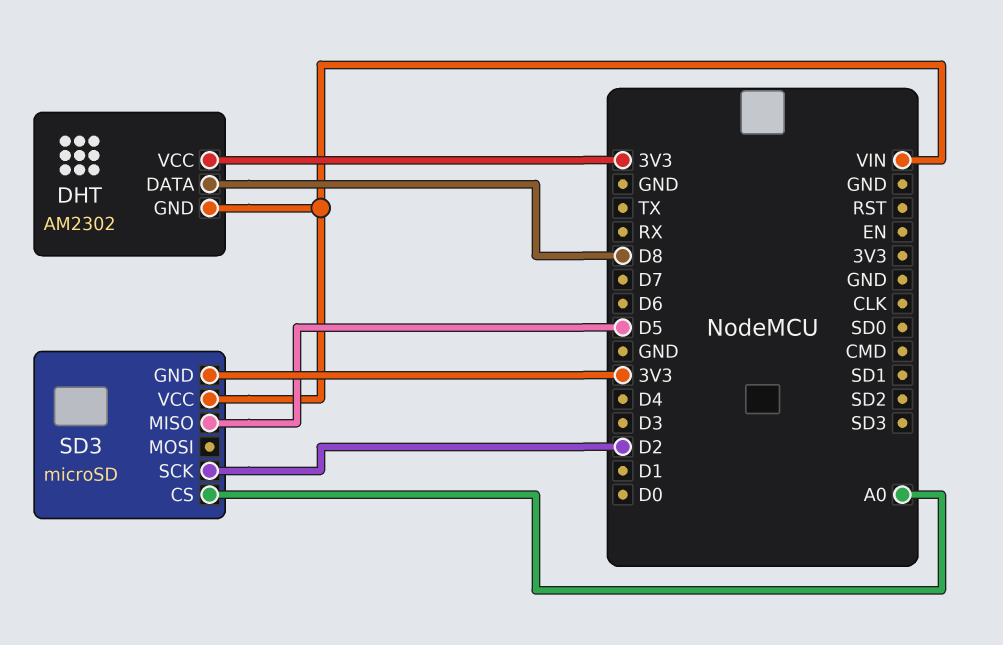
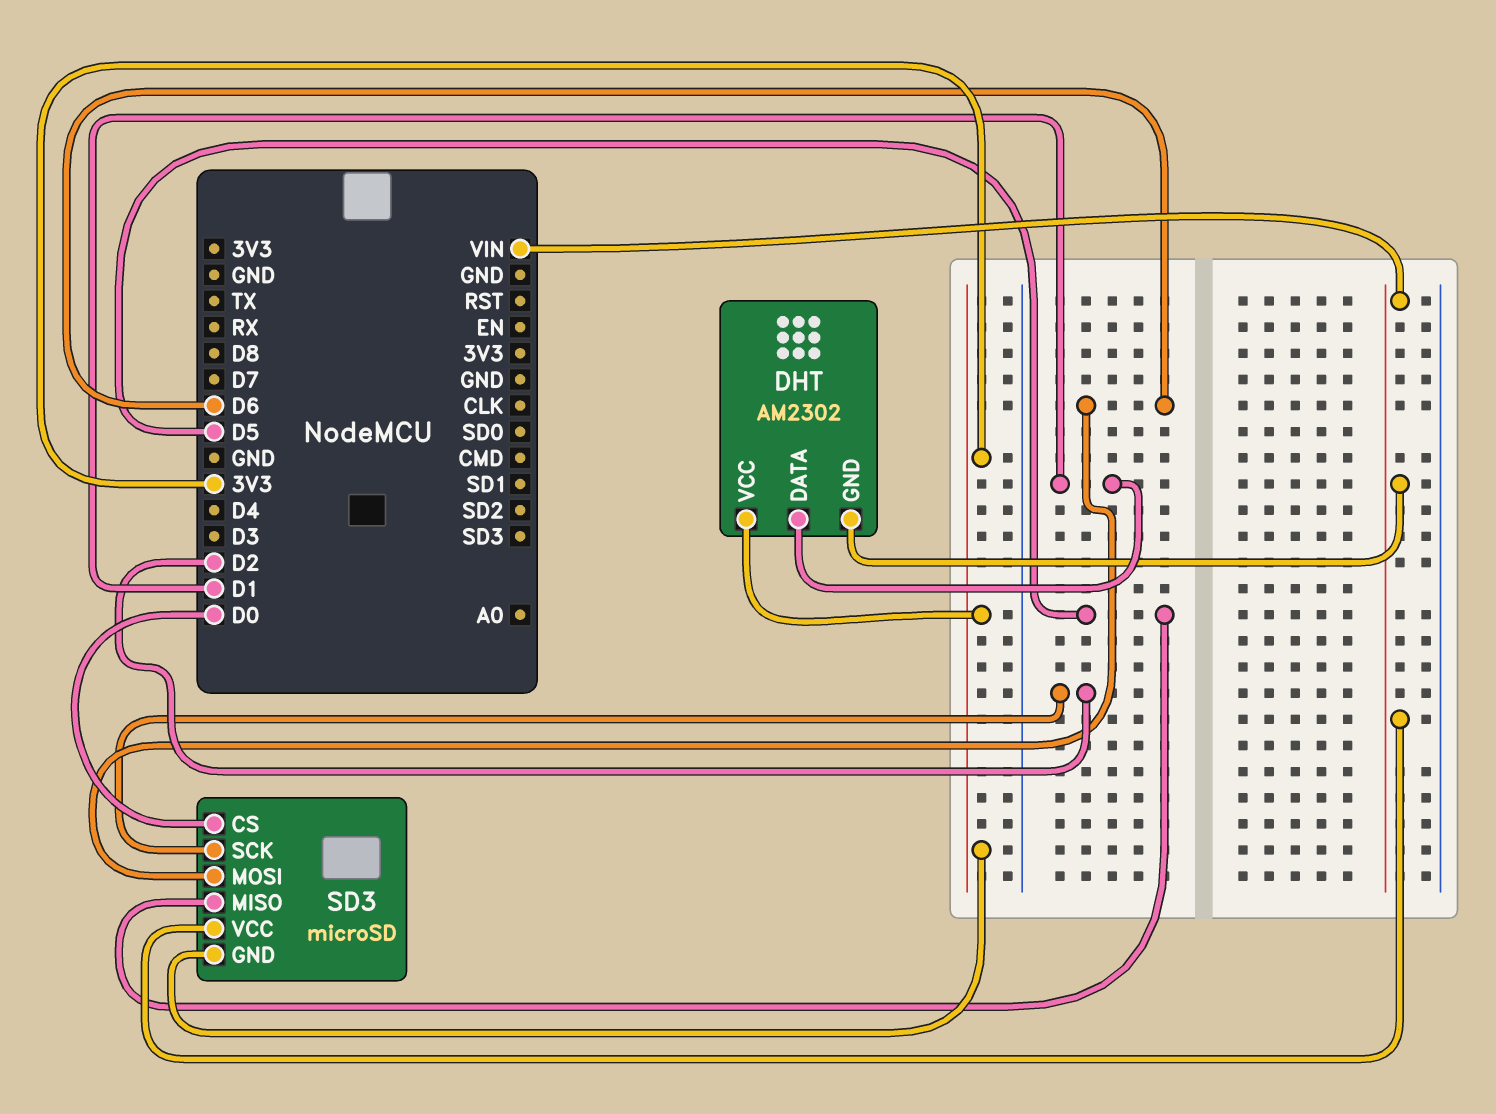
DHT pin DATA: D8 -> D1
SD3 pin CS: A0 -> D0
SD3 pin MOSI: none -> D6

